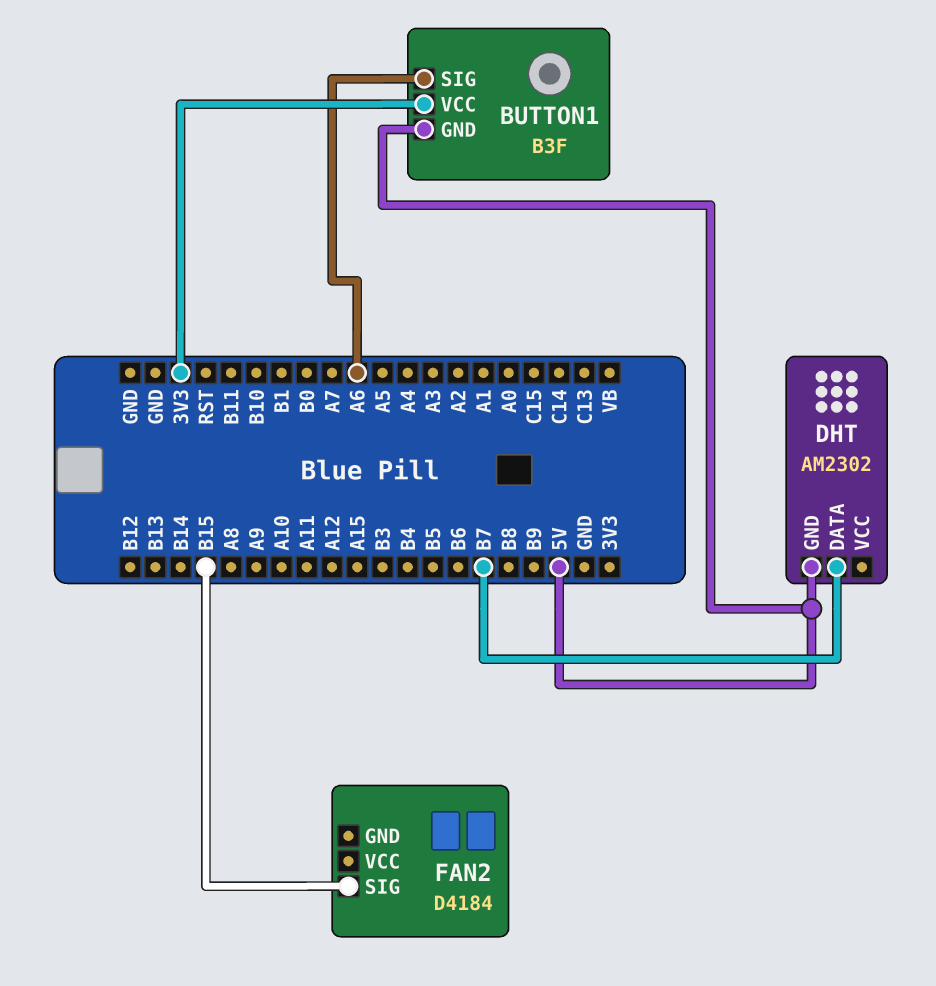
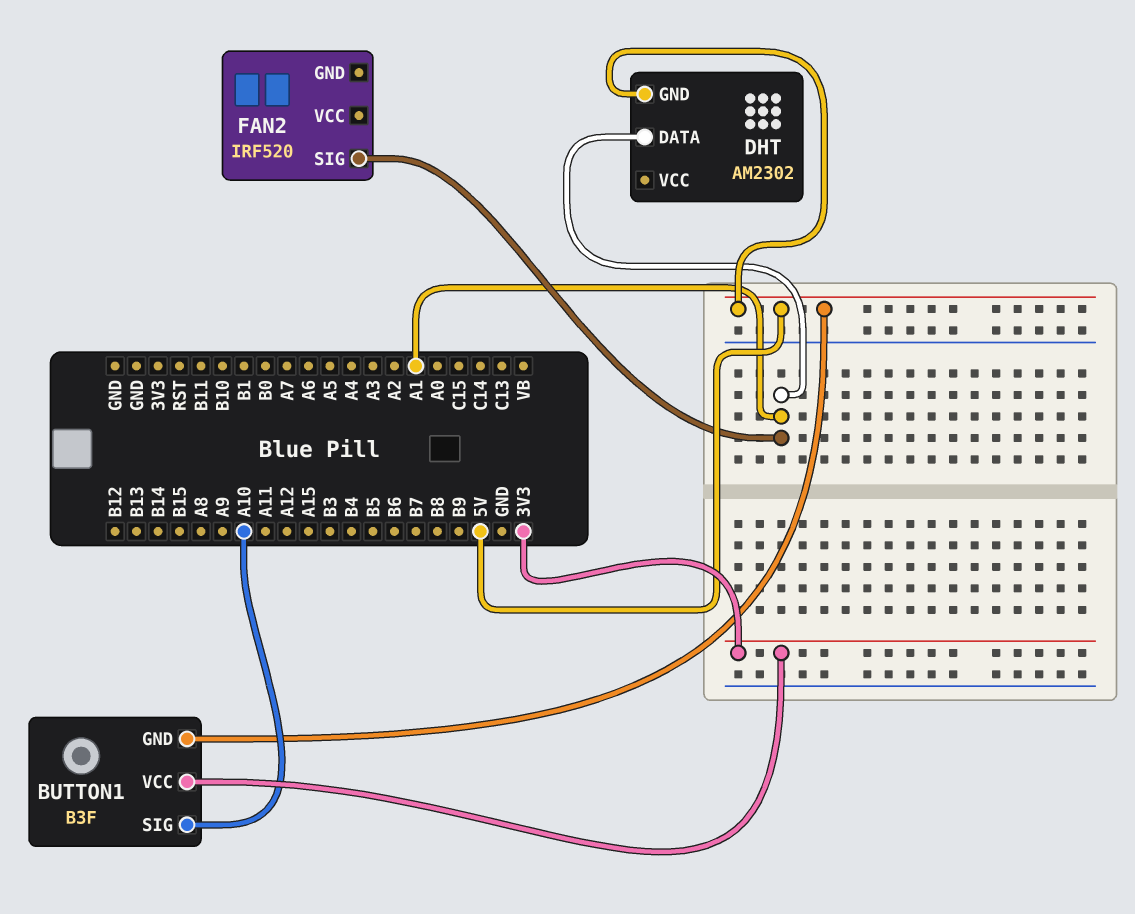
BUTTON1 pin SIG: A6 -> A10
DHT pin DATA: B7 -> A1
FAN2: D4184 -> IRF520
FAN2 pin SIG: B15 -> A1

